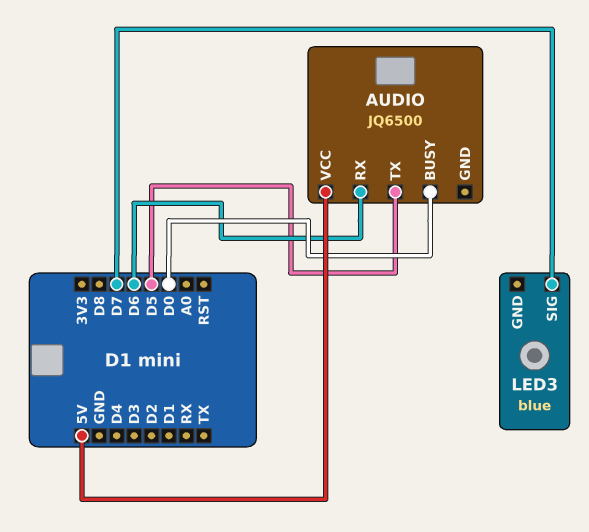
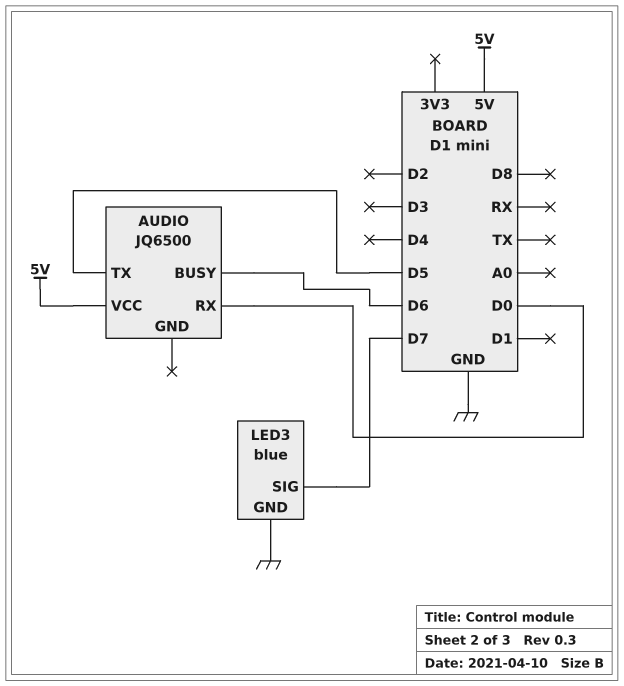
AUDIO pin BUSY: D0 -> D6
AUDIO pin RX: D6 -> D0
LED3 pin GND: none -> GND

